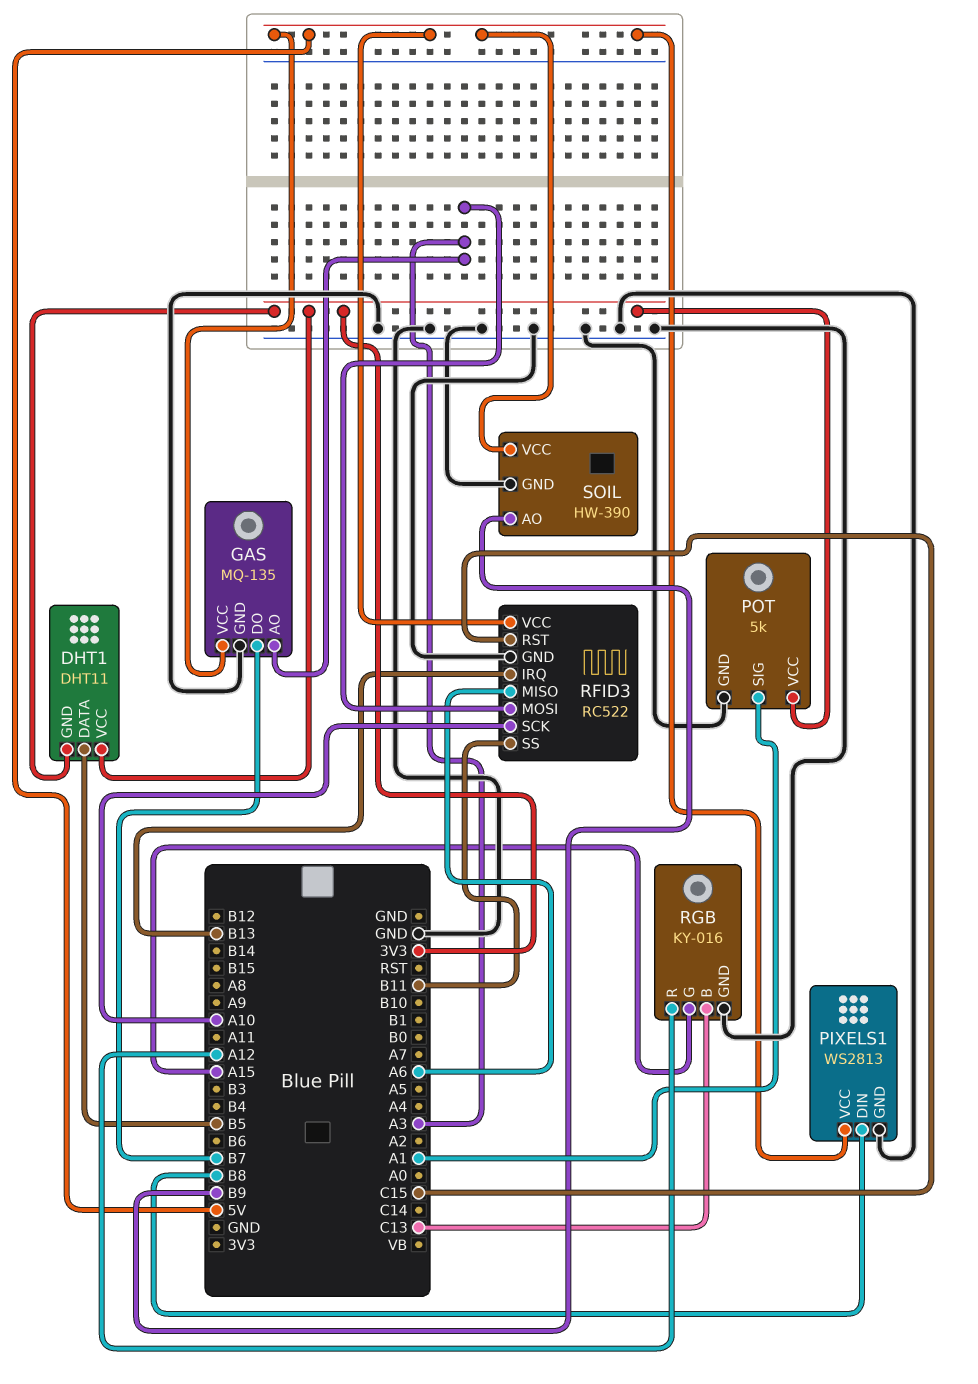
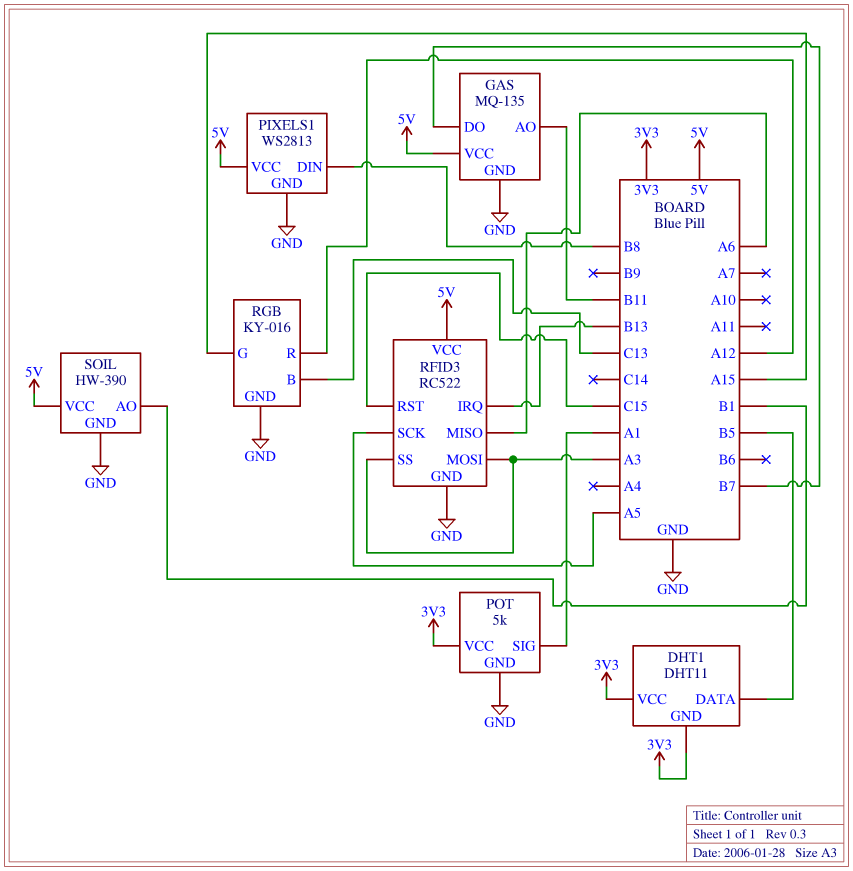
GAS pin AO: A3 -> B11
RFID3 pin SCK: A10 -> A5
RFID3 pin SS: B11 -> A3
SOIL pin AO: B9 -> B1

